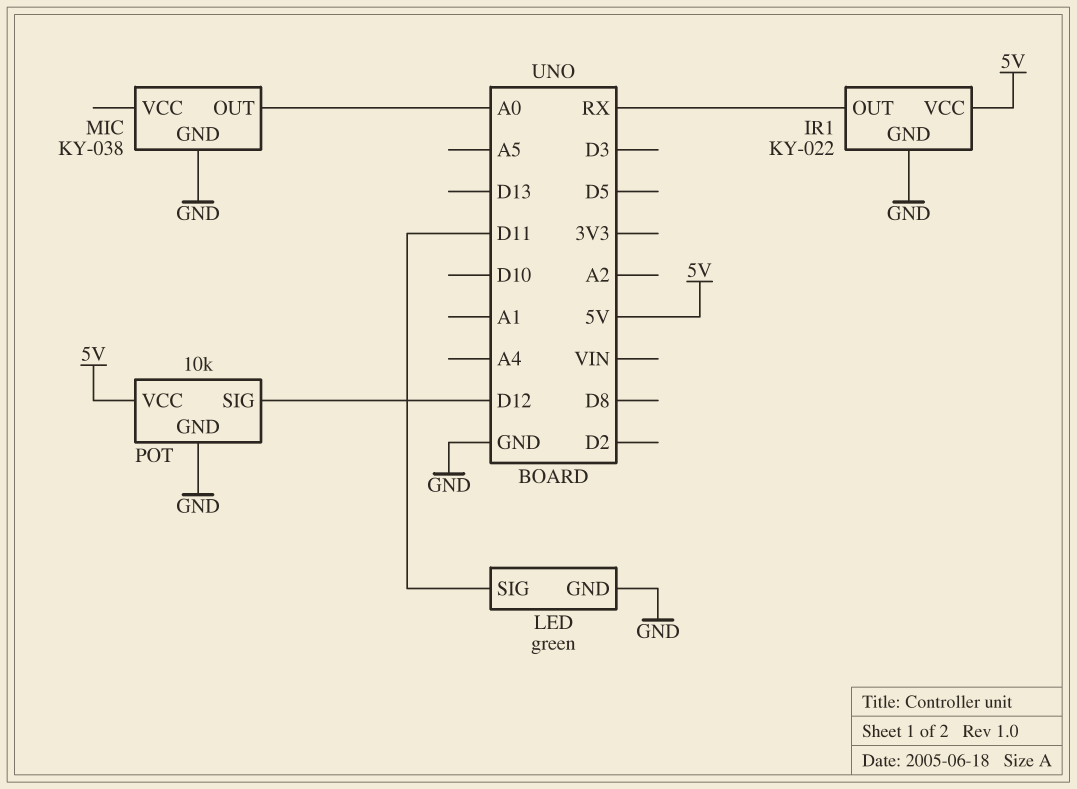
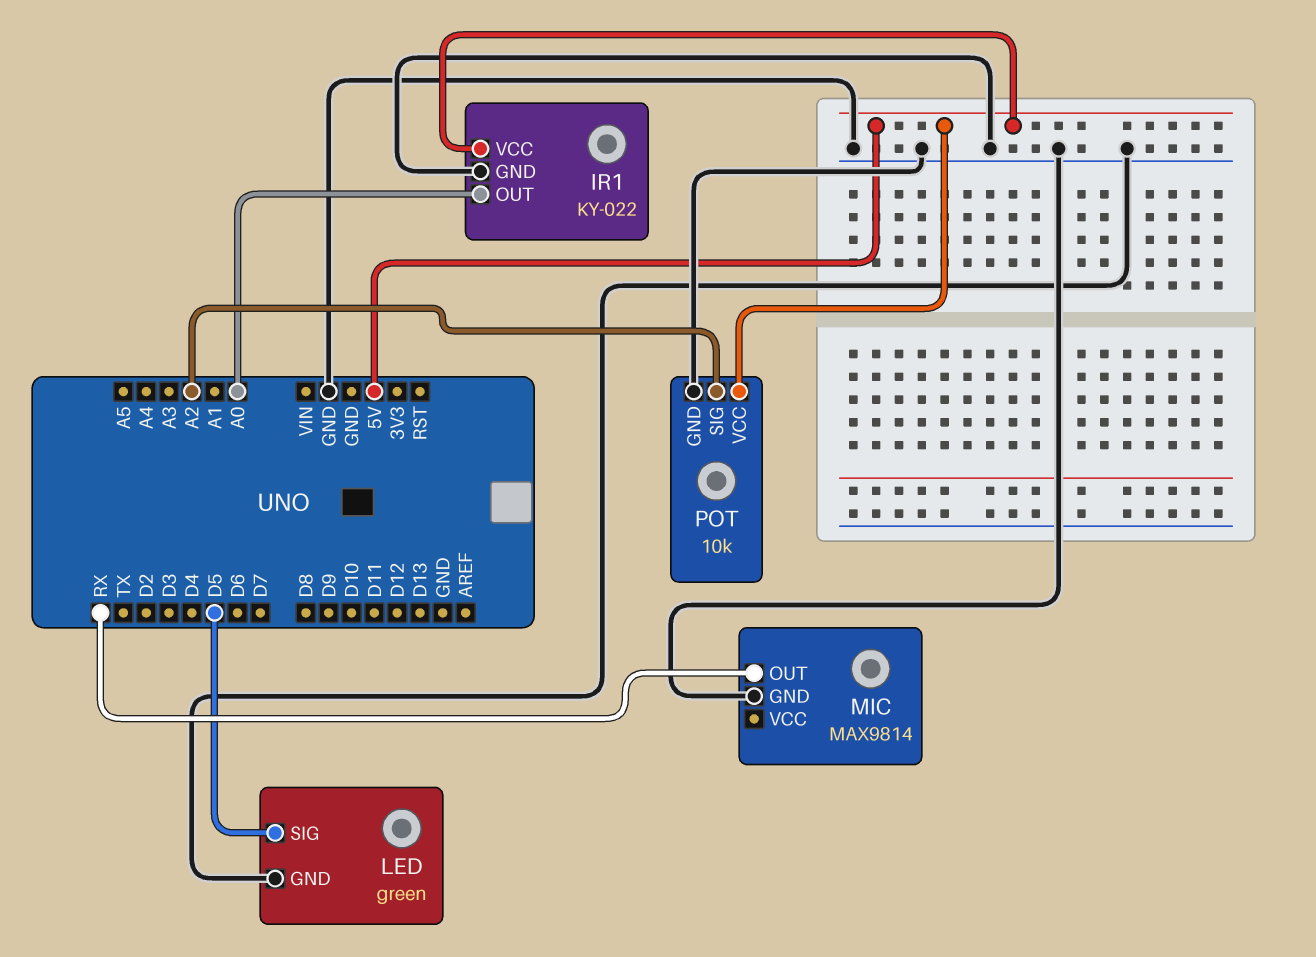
IR1 pin OUT: RX -> A0
LED pin SIG: D11 -> D5
MIC: KY-038 -> MAX9814
MIC pin OUT: A0 -> RX
POT pin SIG: D12 -> A2

